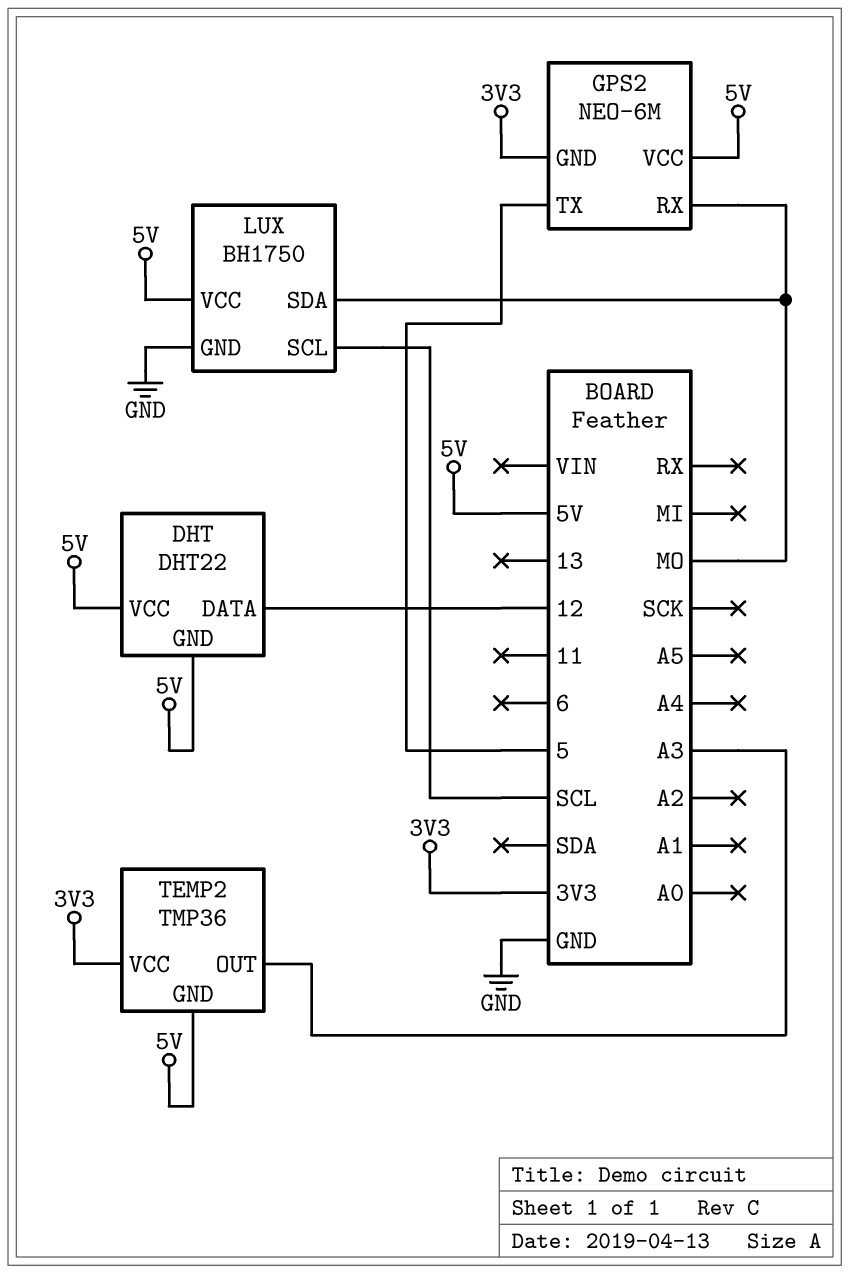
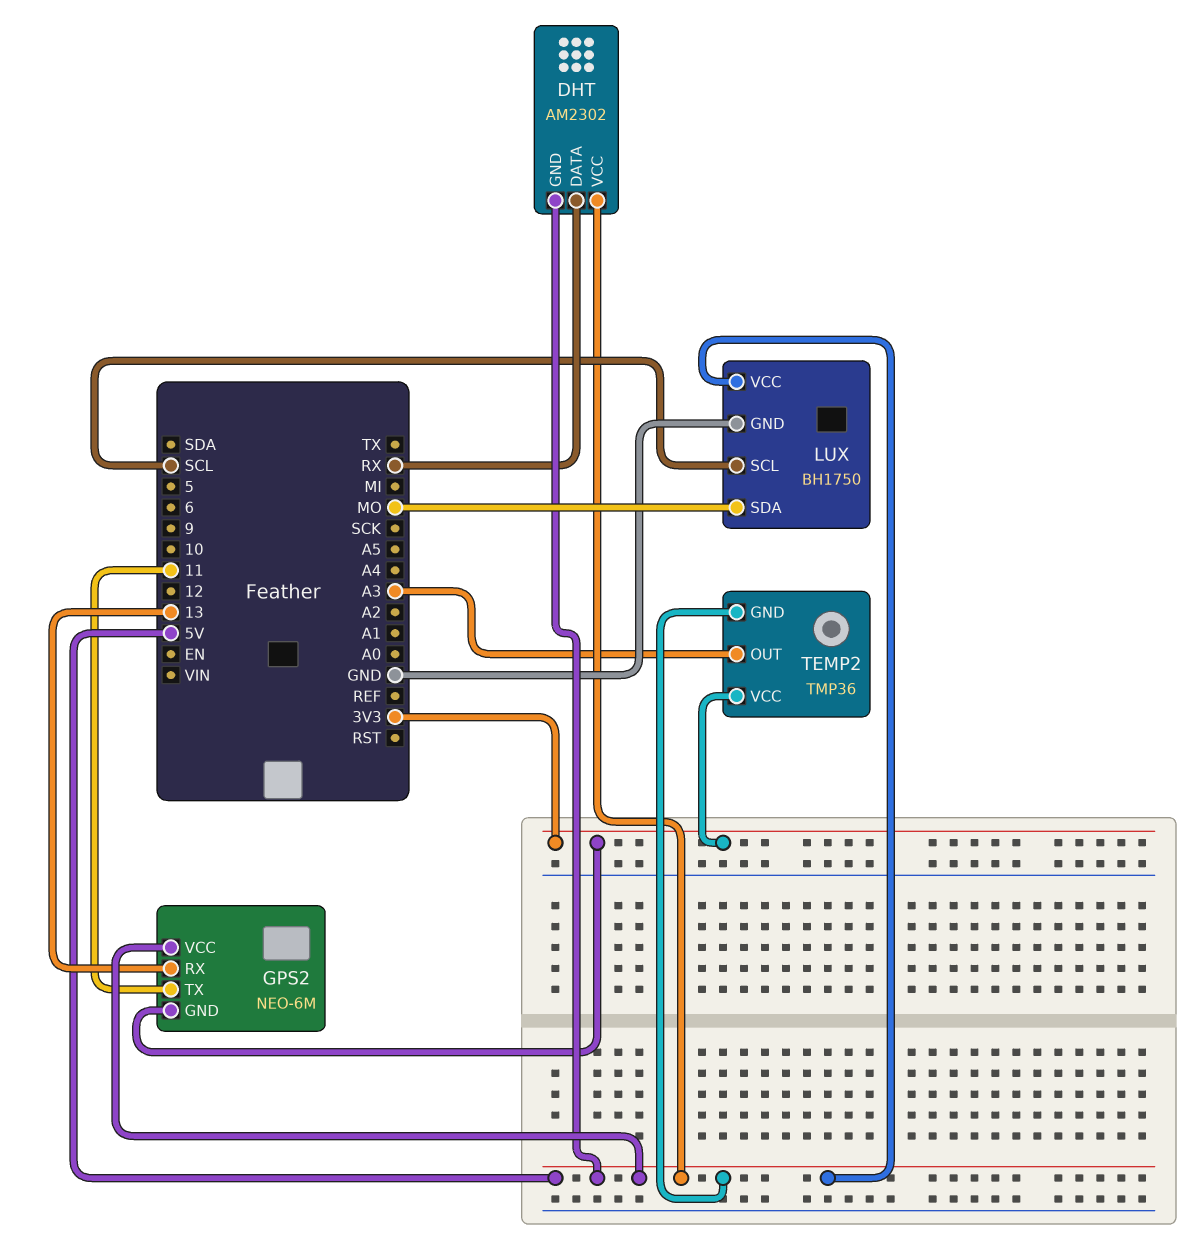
DHT: DHT22 -> AM2302
DHT pin DATA: 12 -> RX
GPS2 pin RX: MO -> 13
GPS2 pin TX: 5 -> 11

